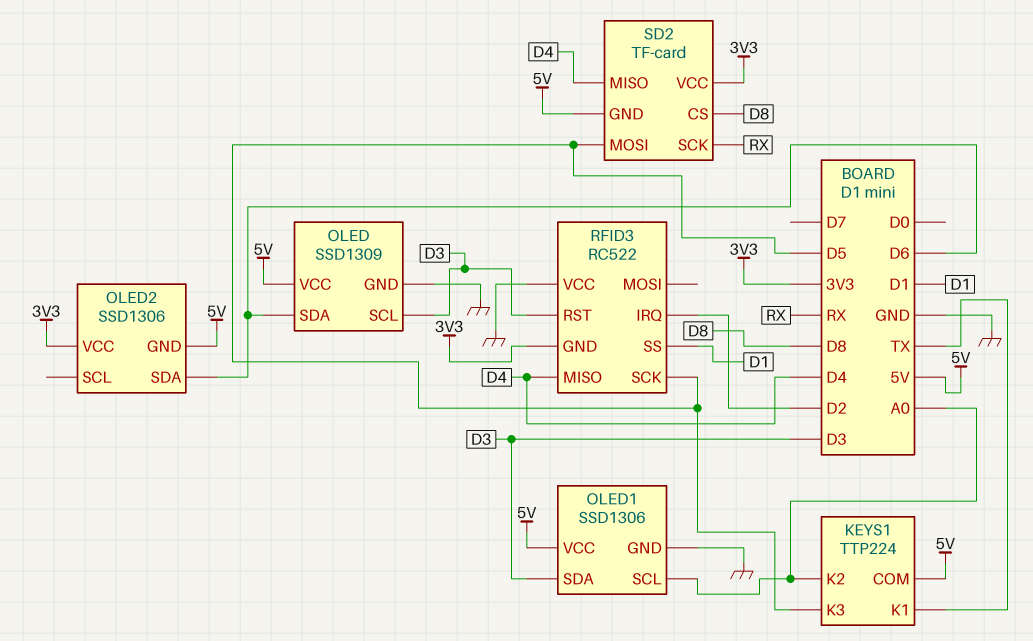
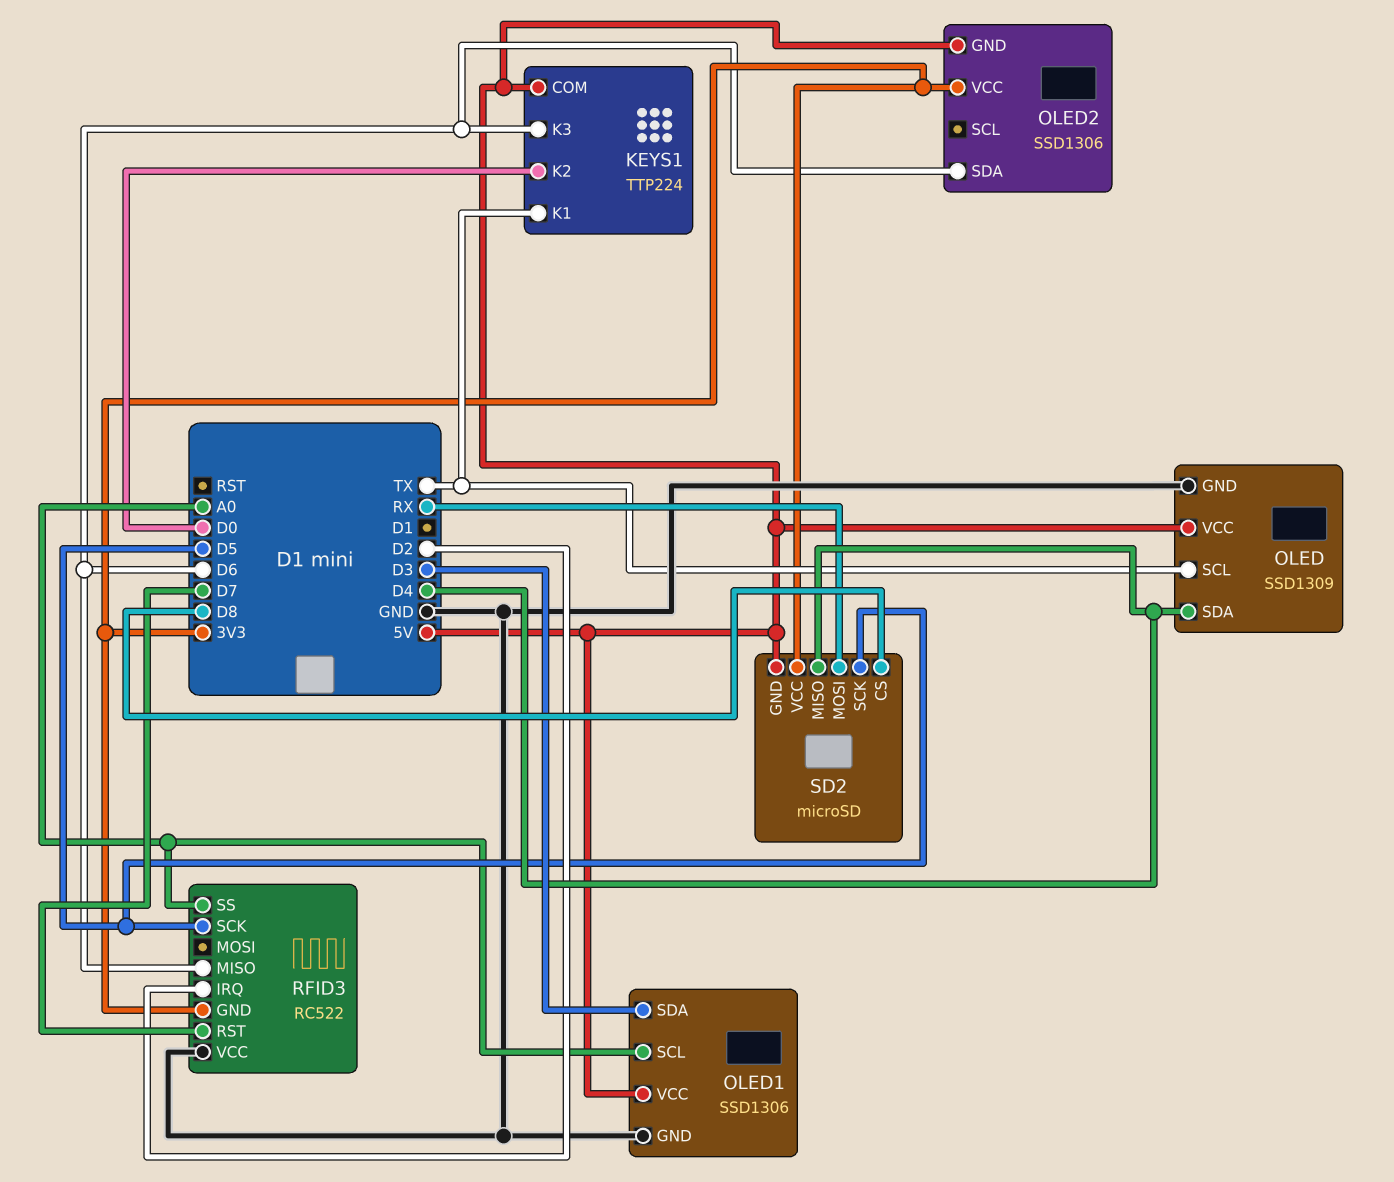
KEYS1 pin K2: A0 -> D0
KEYS1 pin K3: D5 -> D6
OLED pin SCL: D3 -> TX
OLED pin SDA: D6 -> D4
RFID3 pin MISO: D4 -> D6
RFID3 pin RST: D3 -> D7
RFID3 pin SS: D1 -> A0
SD2: TF-card -> microSD
SD2 pin MOSI: D5 -> RX
SD2 pin SCK: RX -> D5

